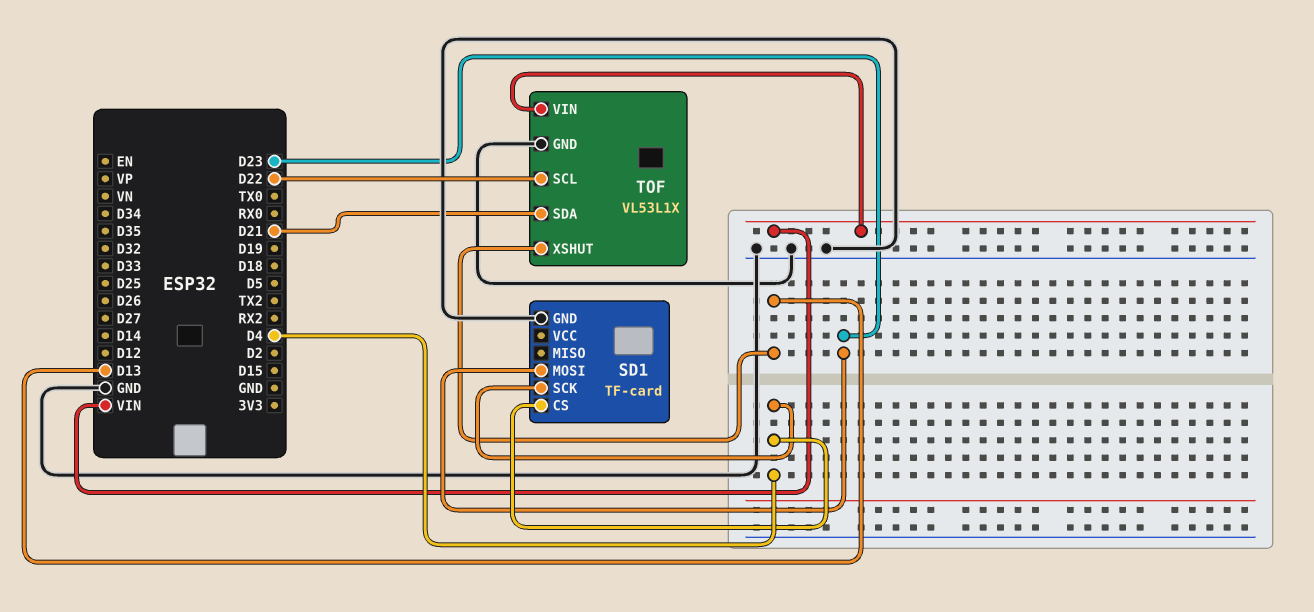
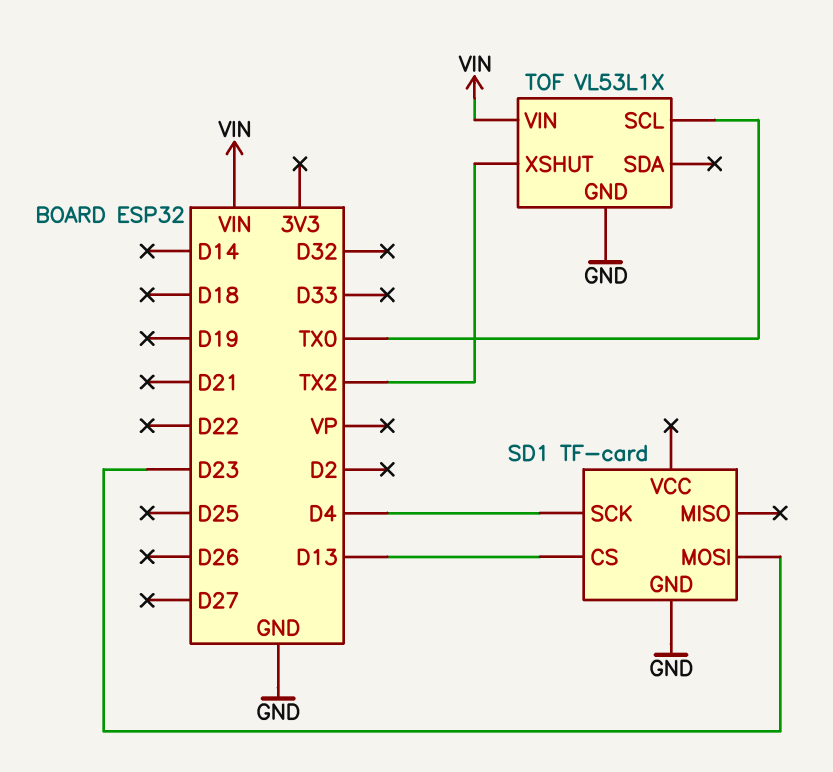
SD1 pin CS: D4 -> D13
TOF pin SCL: D22 -> TX0
TOF pin SDA: D21 -> none
TOF pin XSHUT: D13 -> TX2

